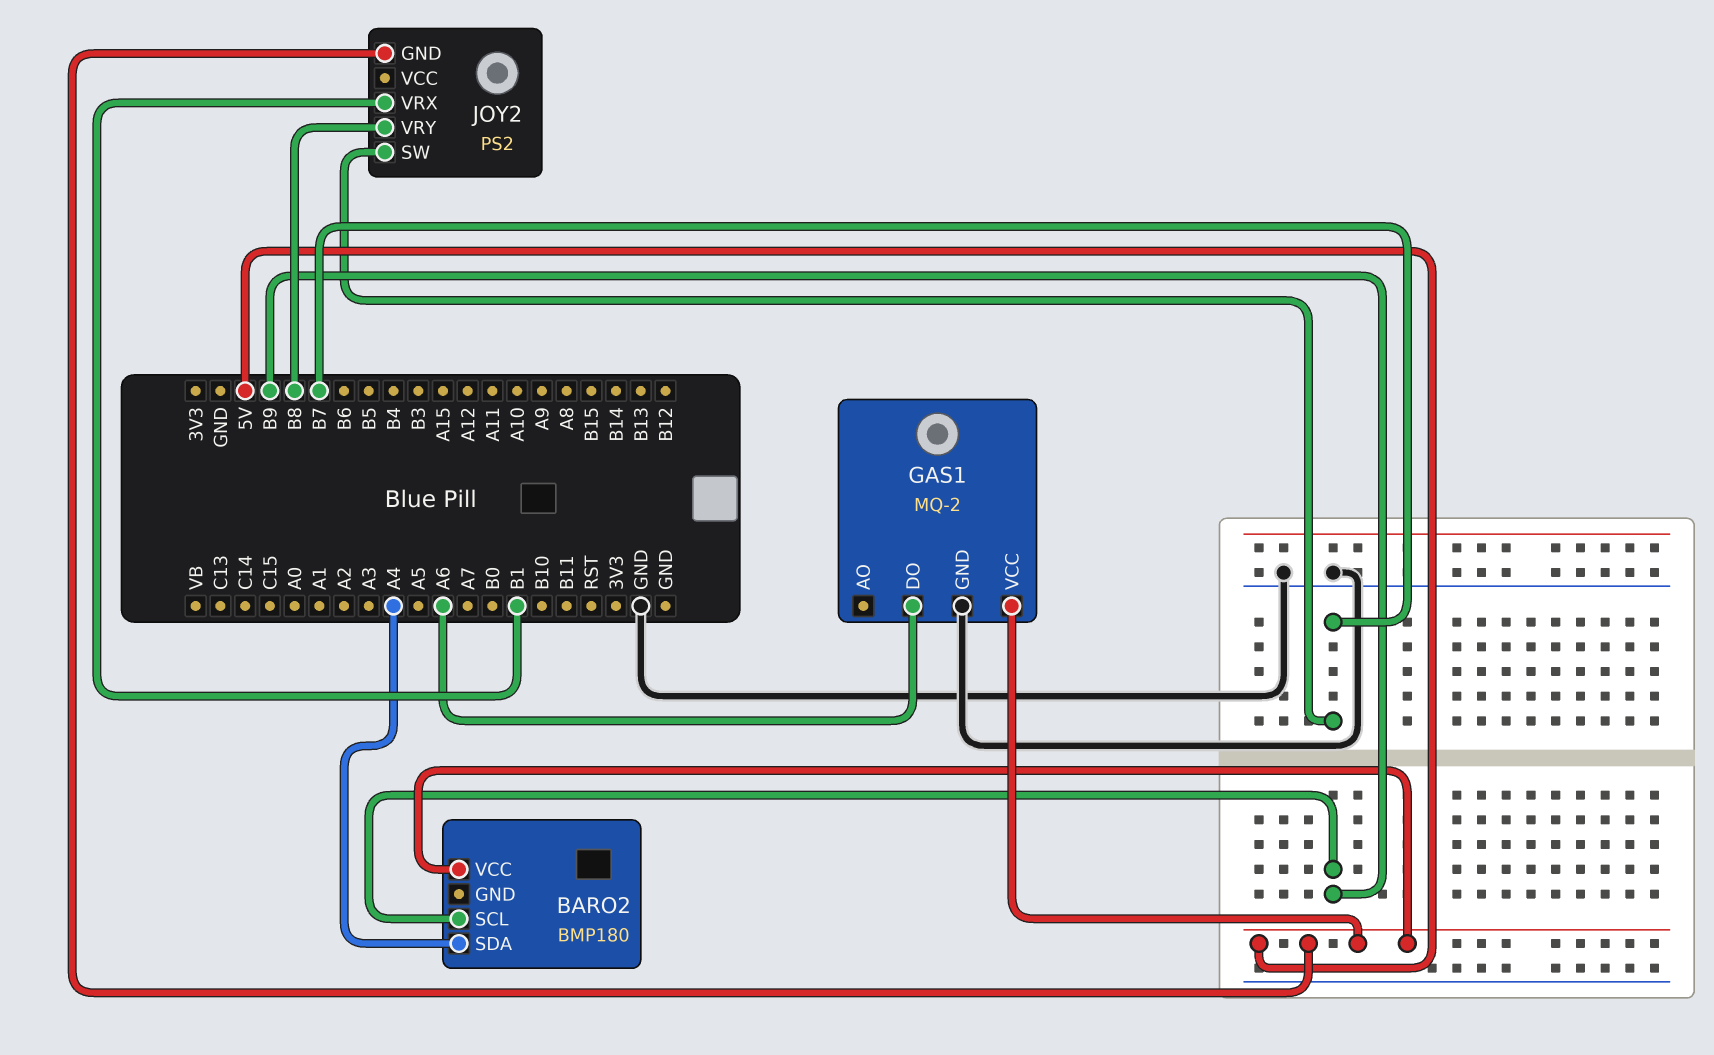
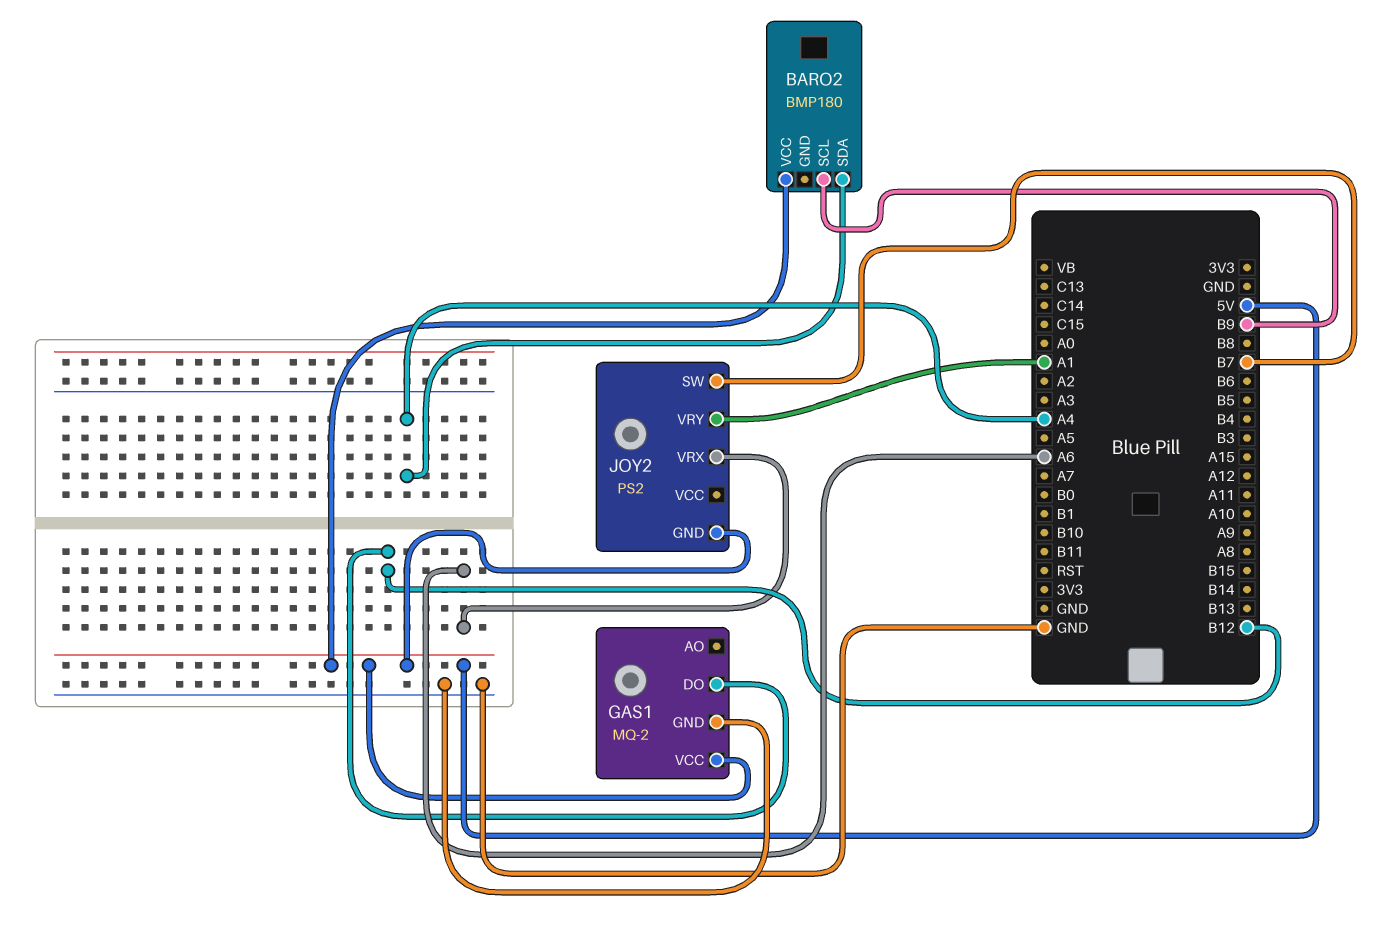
GAS1 pin DO: A6 -> B12
JOY2 pin VRX: B1 -> A6
JOY2 pin VRY: B8 -> A1

